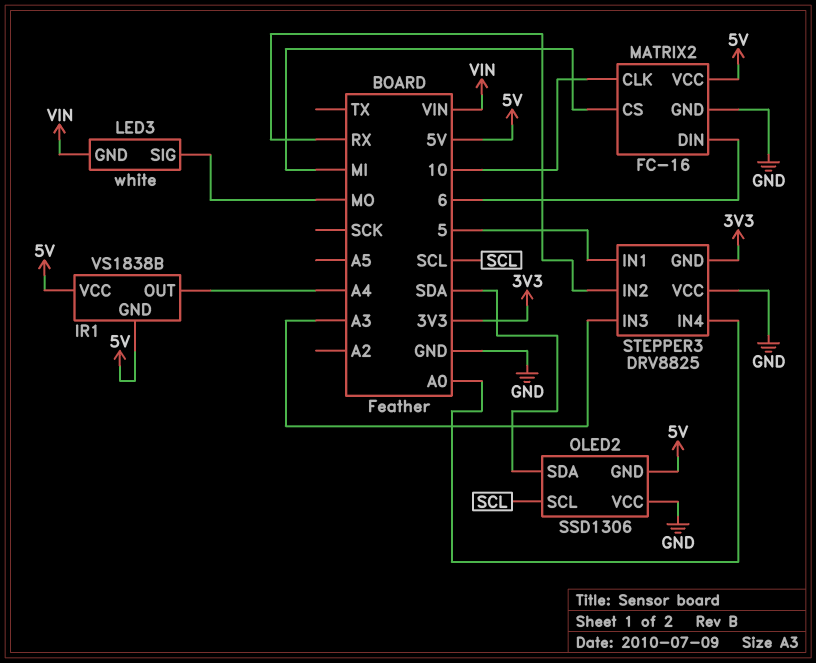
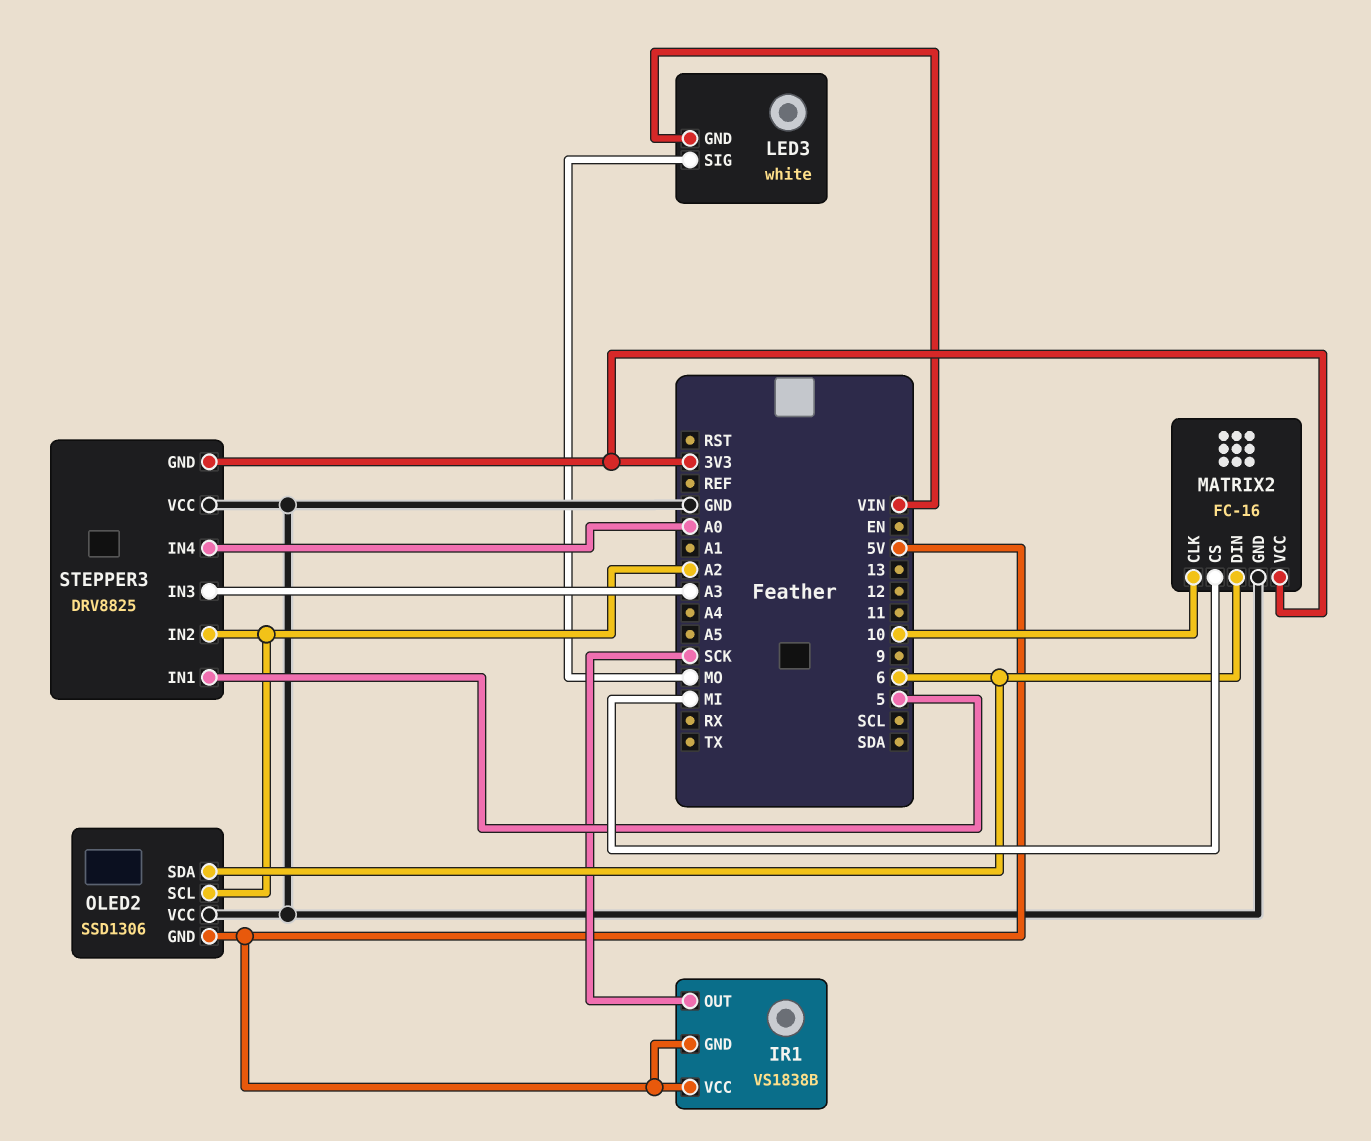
IR1 pin OUT: A4 -> SCK
MATRIX2 pin VCC: 5V -> 3V3
OLED2 pin SCL: SCL -> A2
OLED2 pin SDA: SDA -> 6
STEPPER3 pin IN2: RX -> A2

